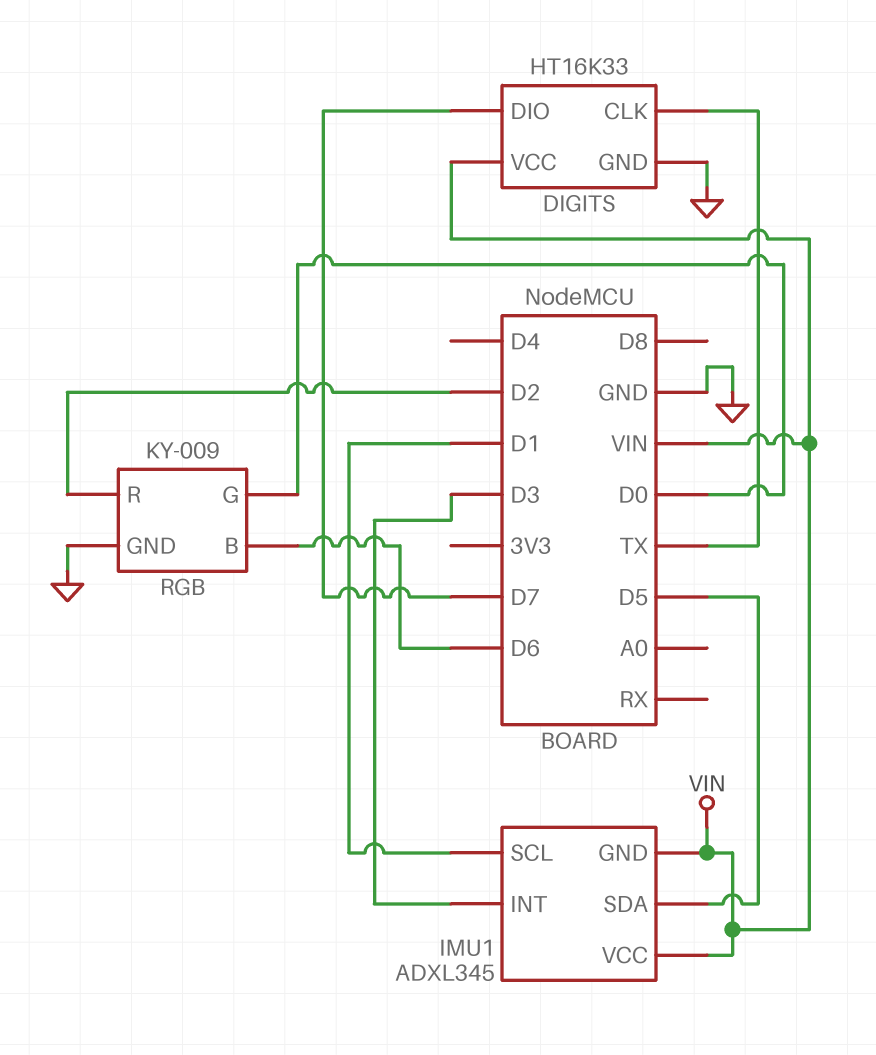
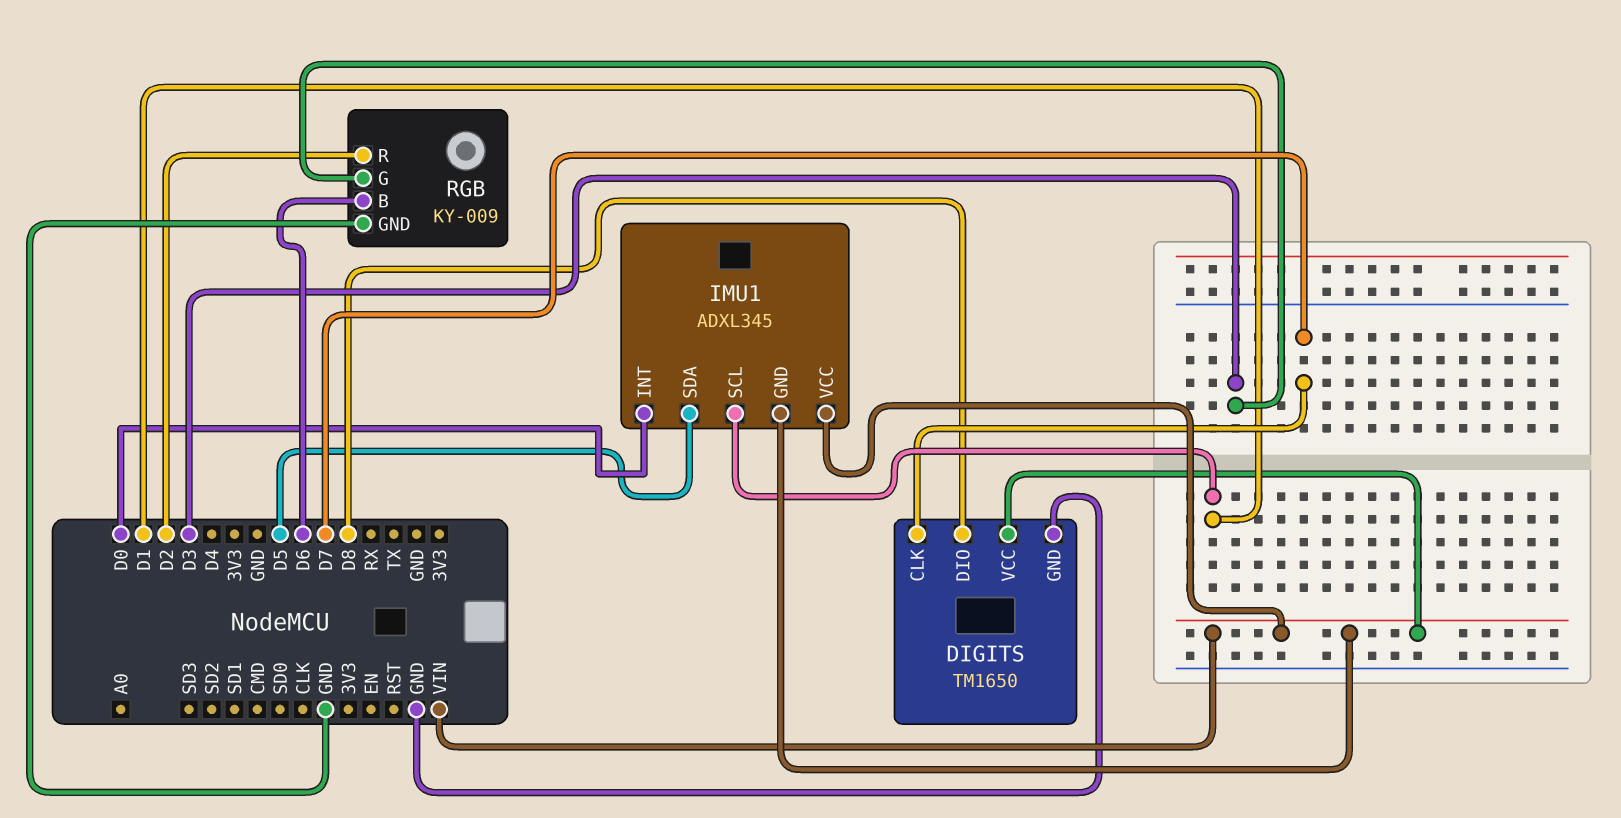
DIGITS: HT16K33 -> TM1650
DIGITS pin CLK: TX -> D7
DIGITS pin DIO: D7 -> D8
IMU1 pin INT: D3 -> D0
RGB pin G: D0 -> D3

